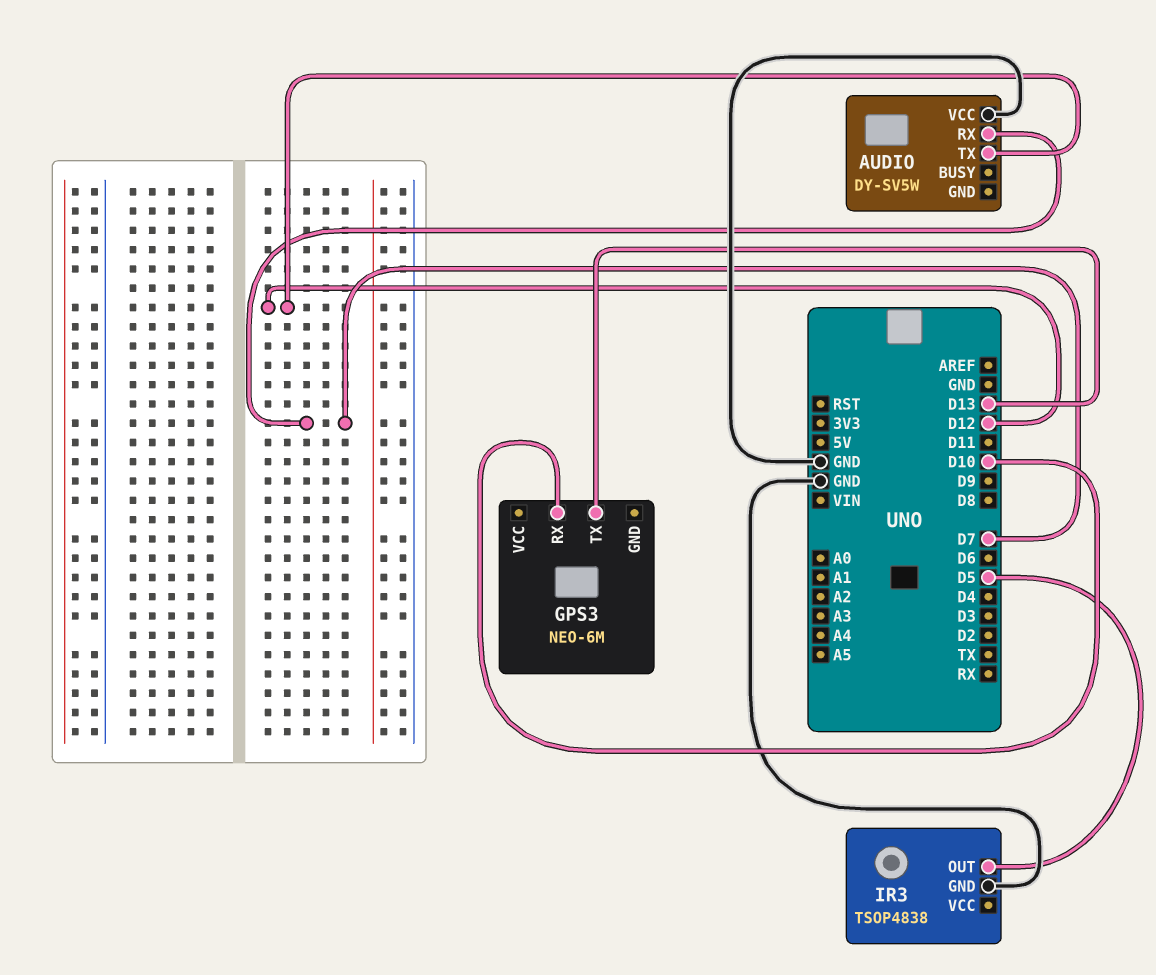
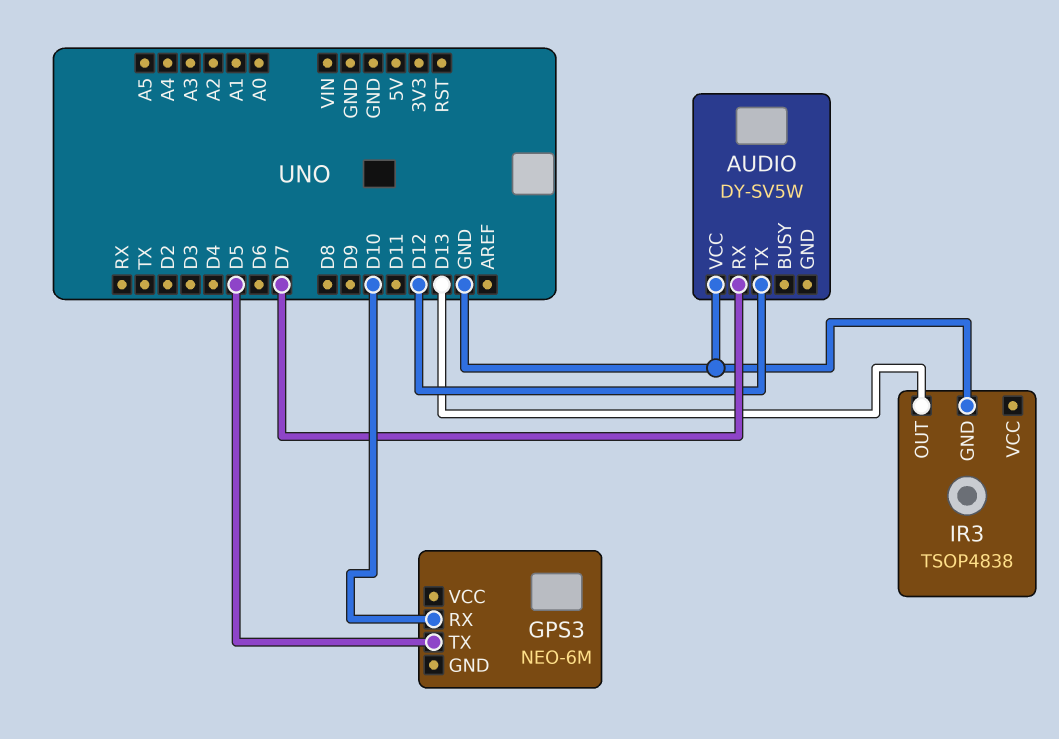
GPS3 pin TX: D13 -> D5
IR3 pin OUT: D5 -> D13

